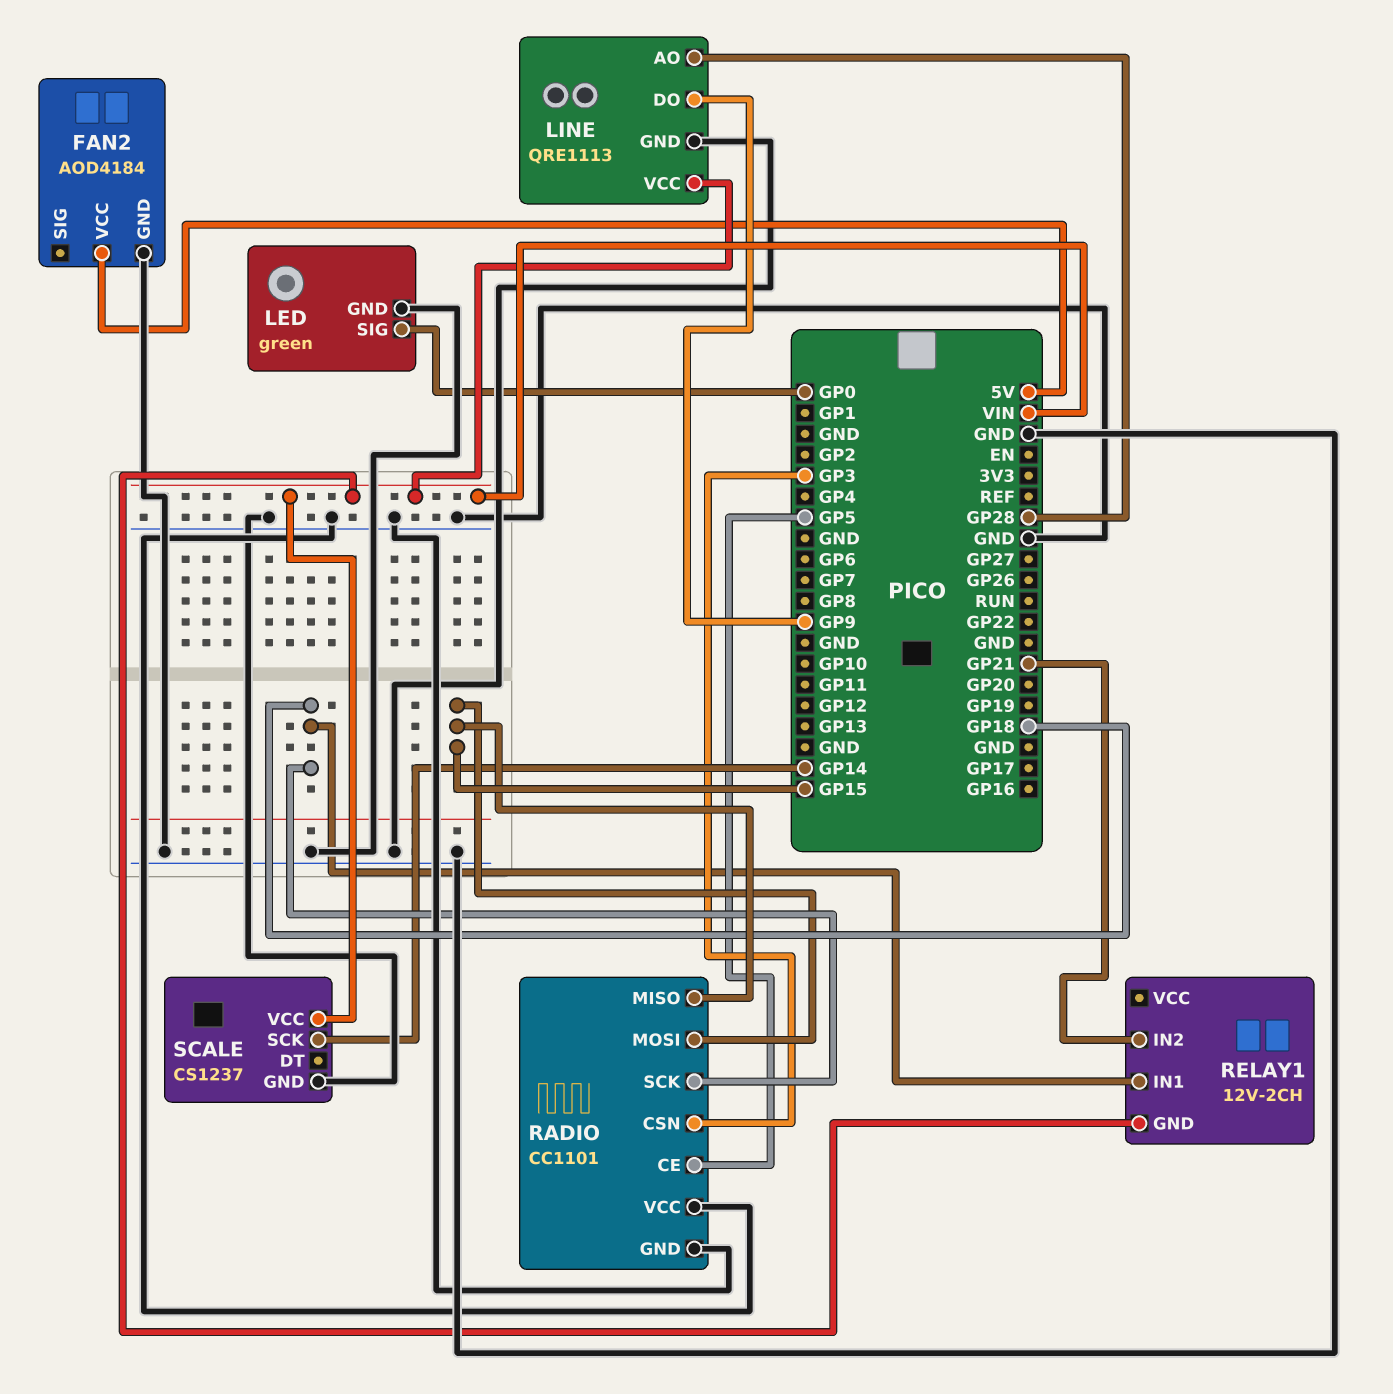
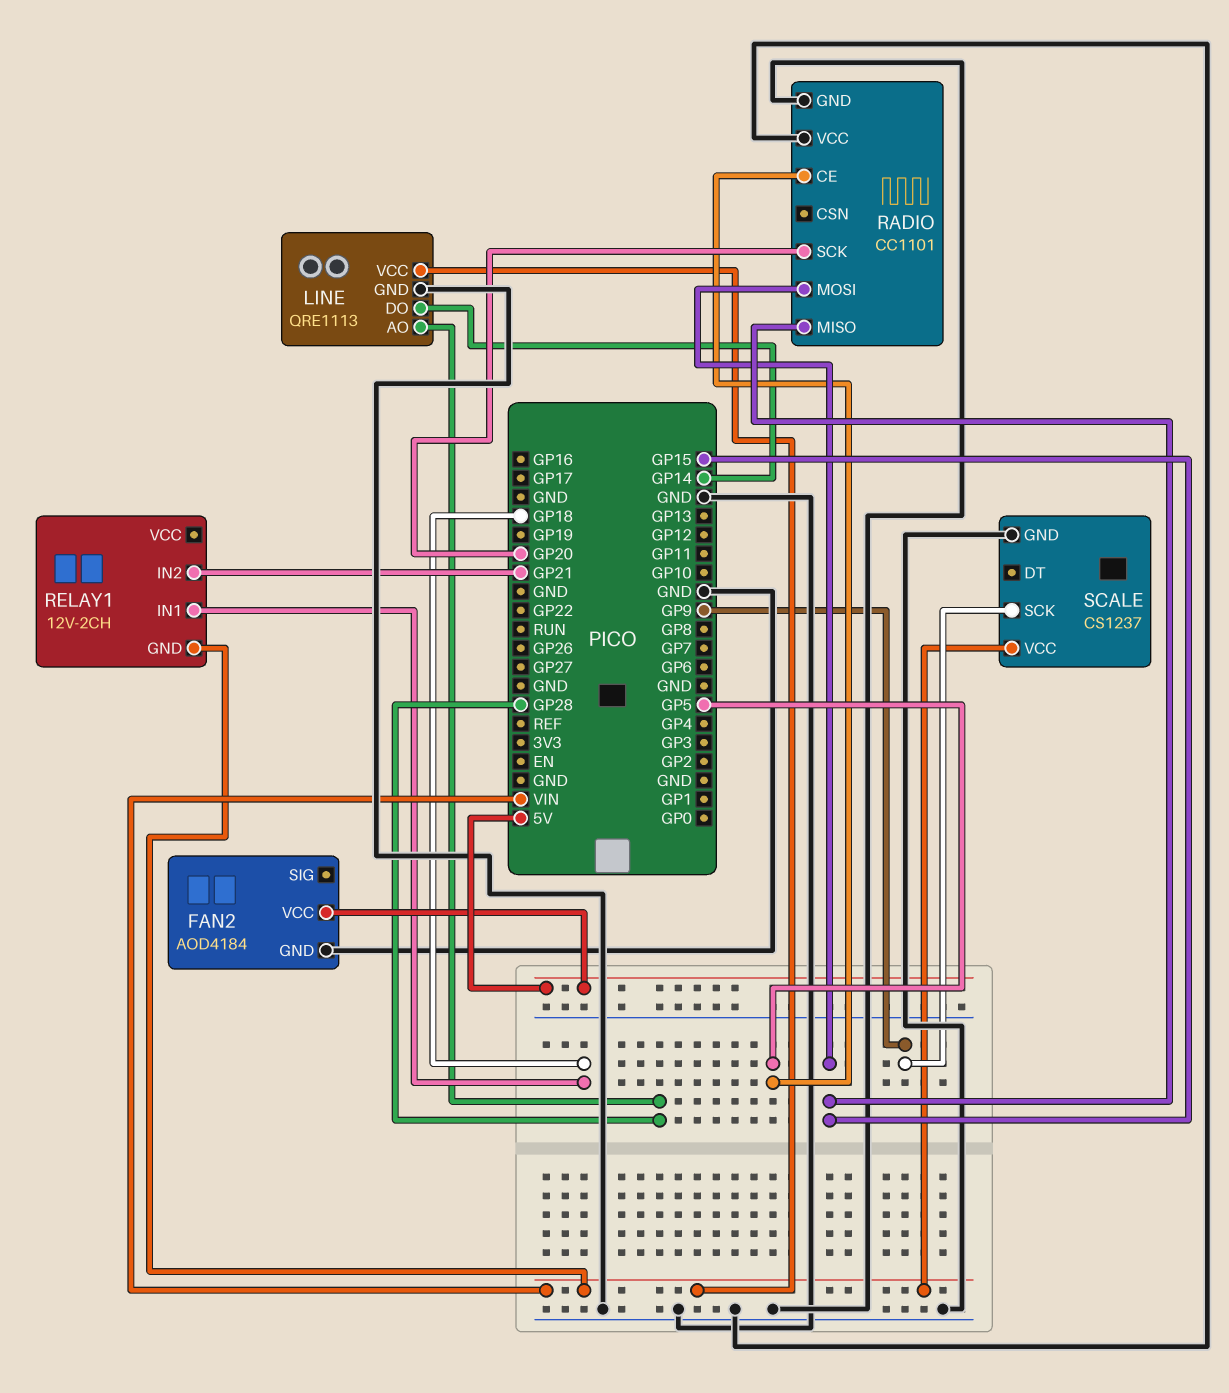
LED: green -> none
LED pin GND: GND -> none
LED pin SIG: GP0 -> none
LINE pin DO: GP9 -> GP14
RADIO pin CSN: GP3 -> none
RADIO pin SCK: GP18 -> GP20
SCALE pin SCK: GP14 -> GP9

